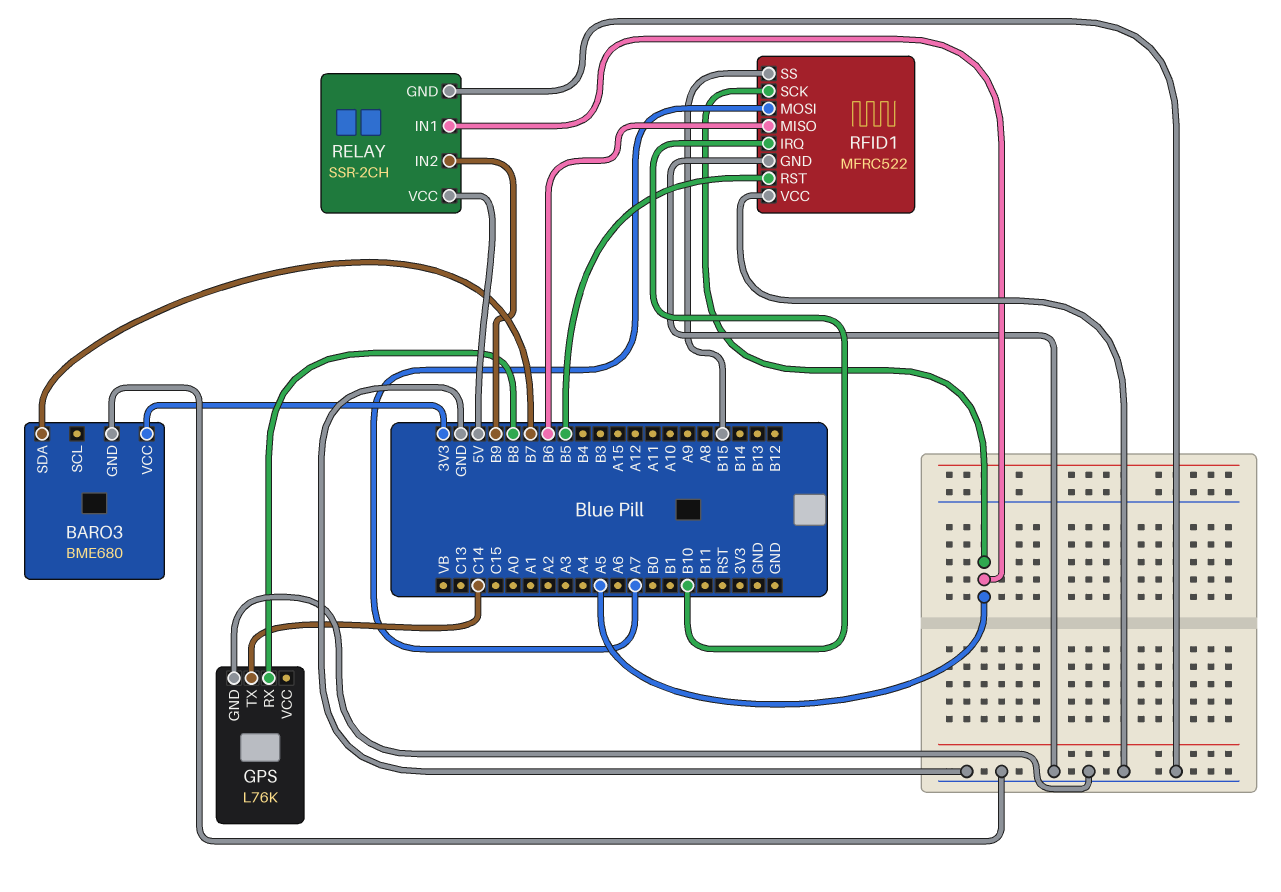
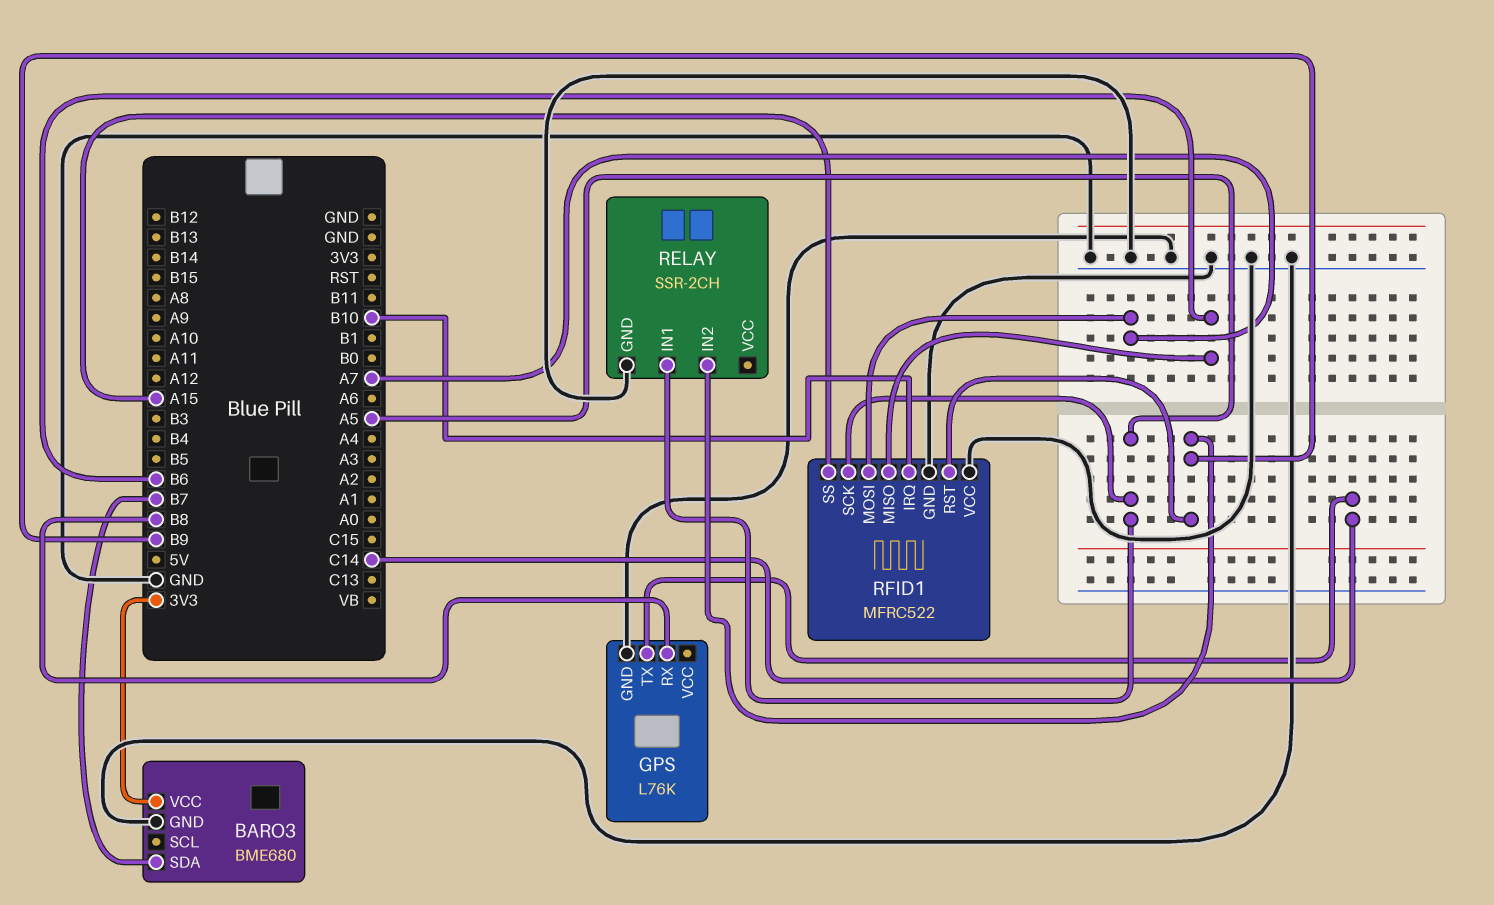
RELAY pin VCC: 5V -> none
RFID1 pin RST: B5 -> B9
RFID1 pin SS: B15 -> A15

